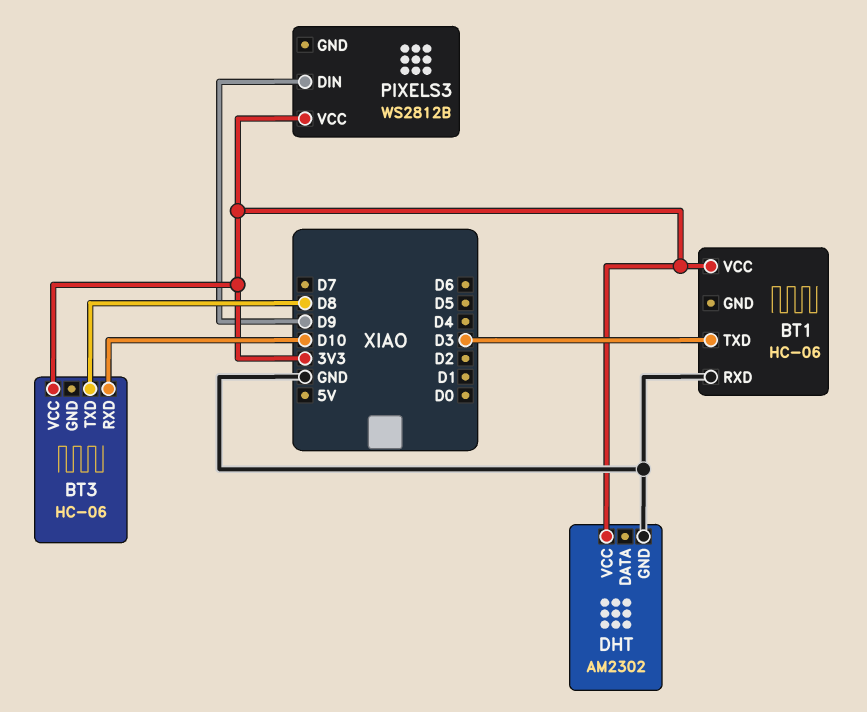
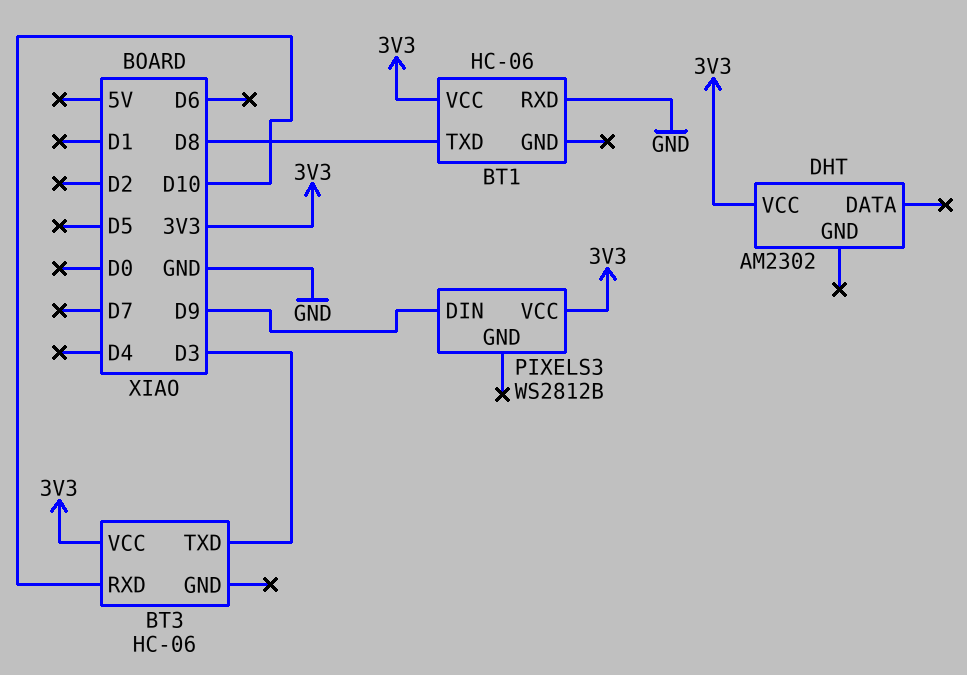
BT1 pin TXD: D3 -> D8
BT3 pin TXD: D8 -> D3
DHT pin GND: GND -> none

